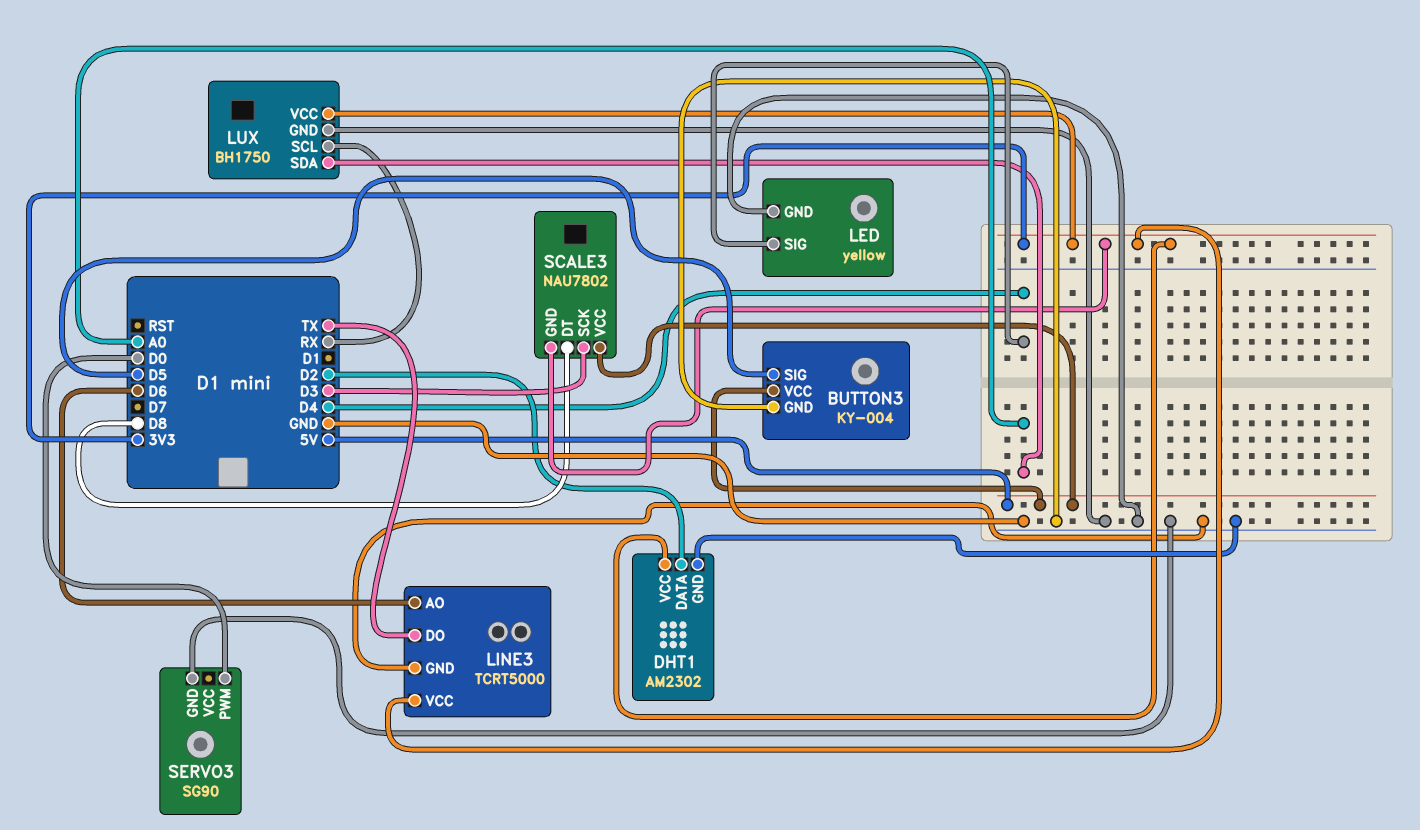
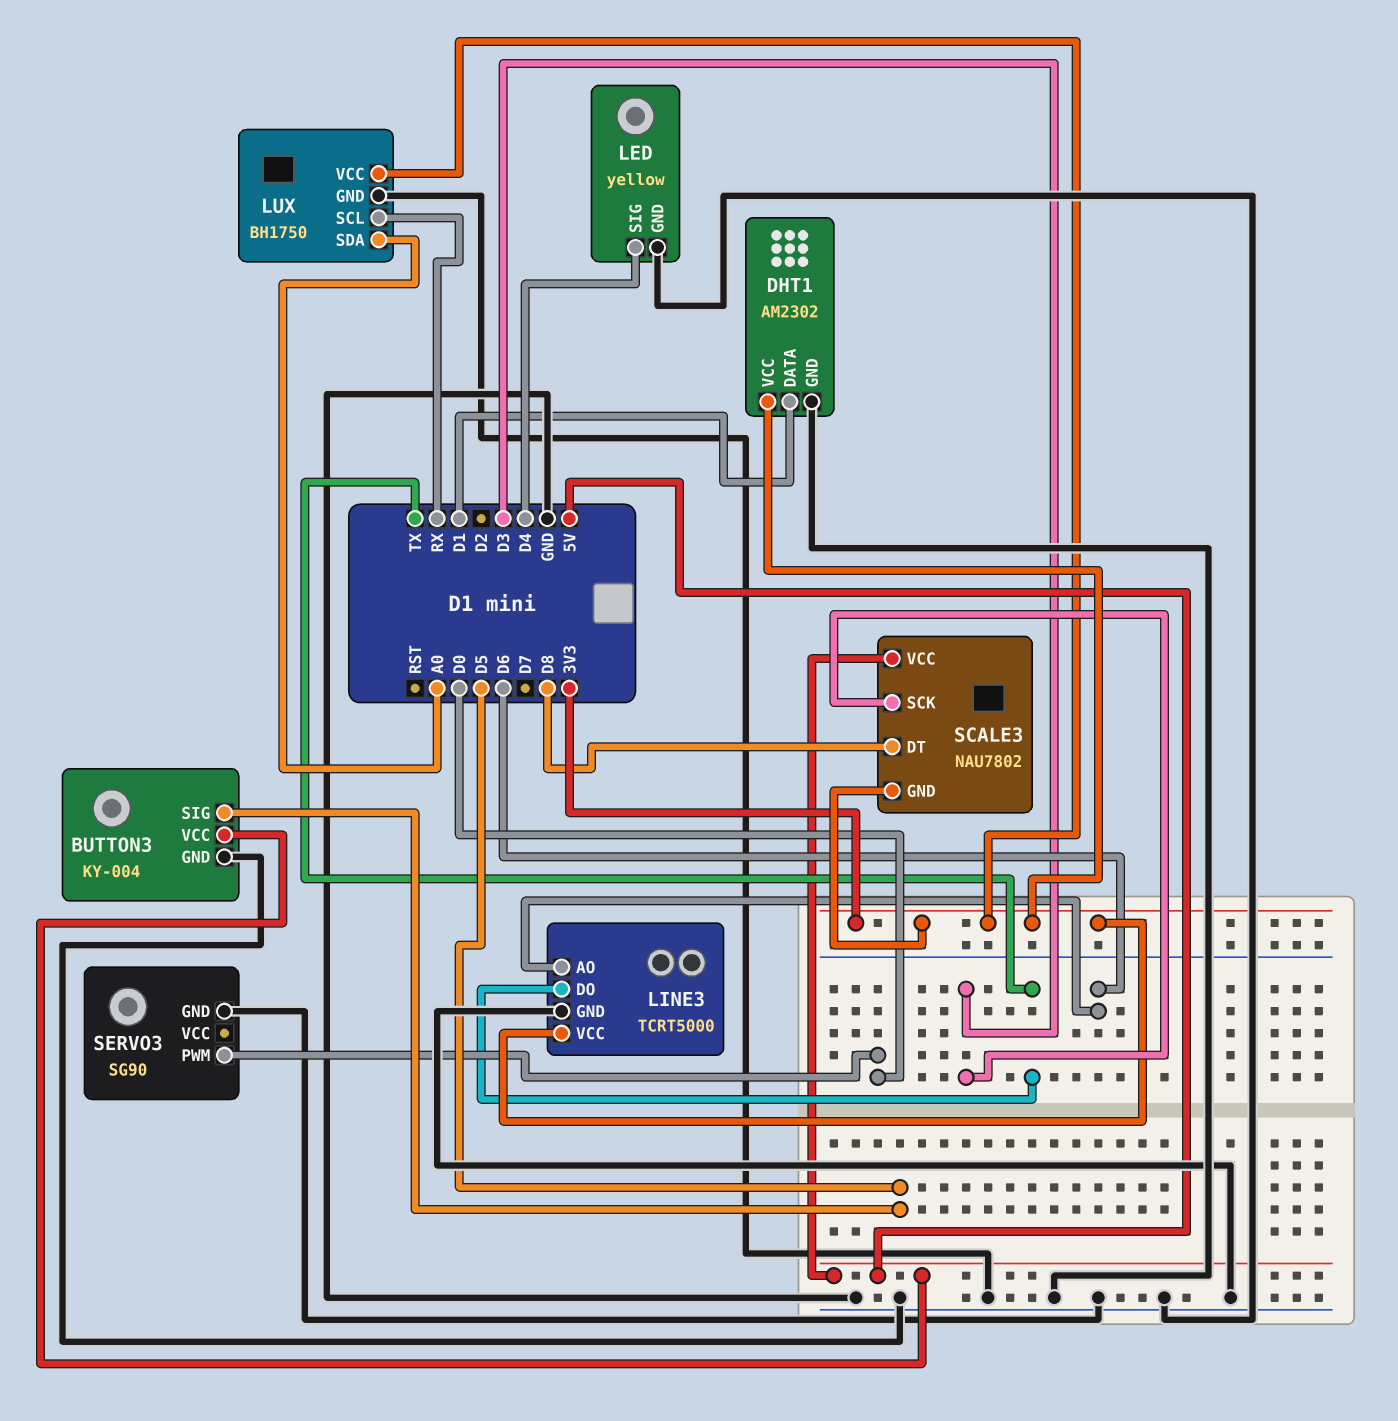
DHT1 pin DATA: D2 -> D1

